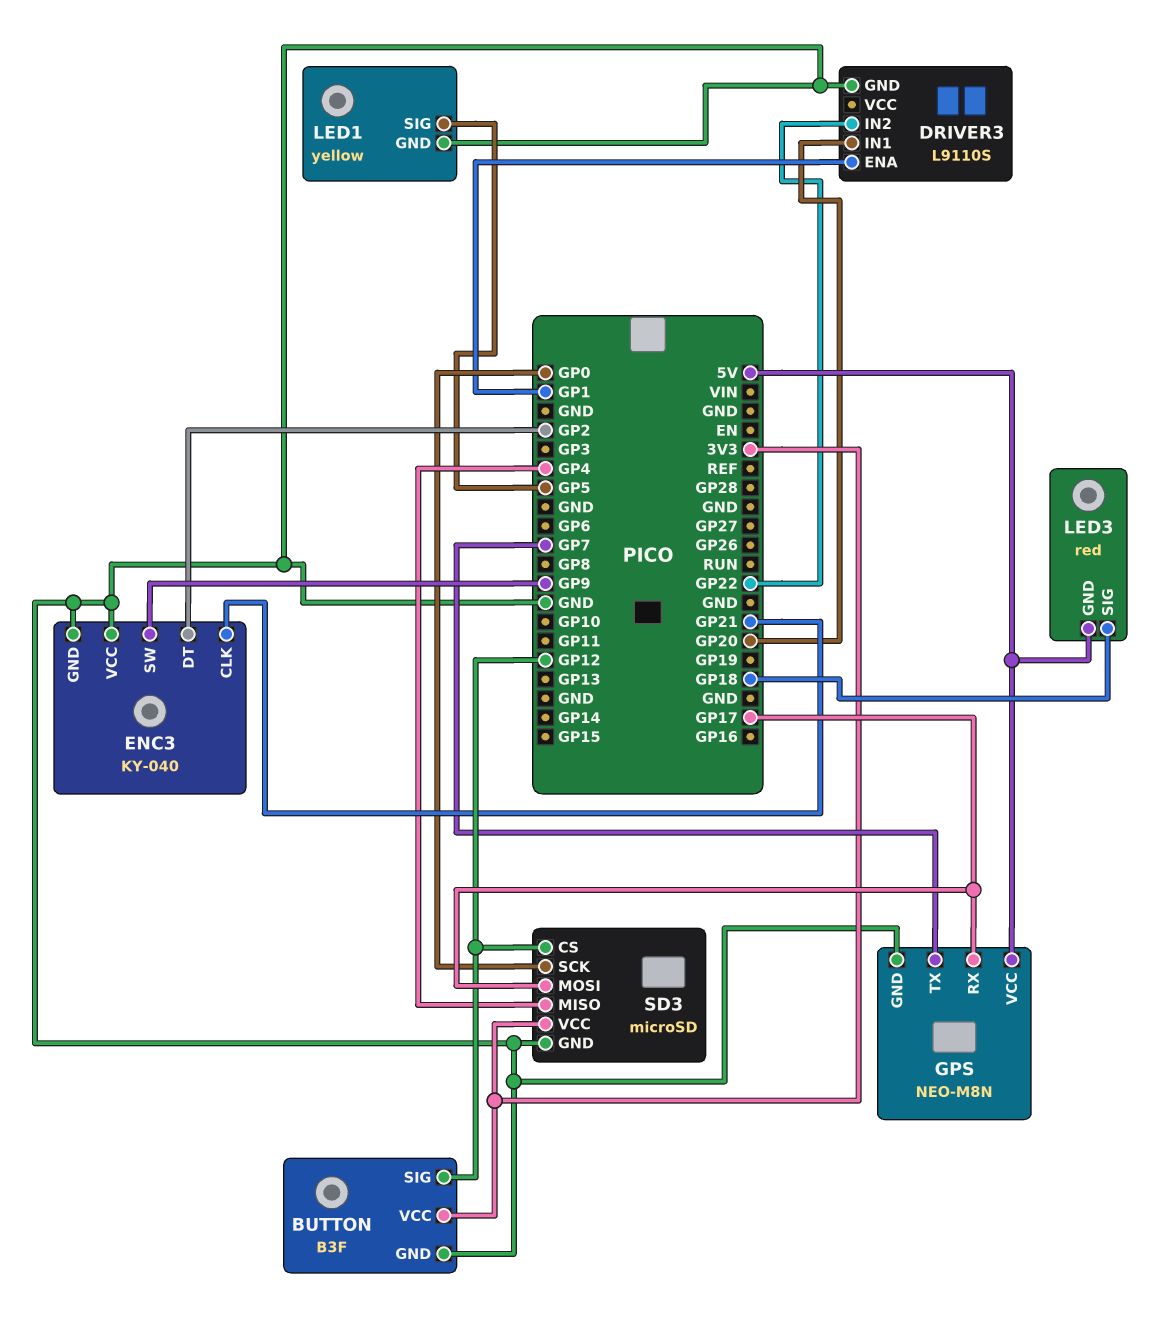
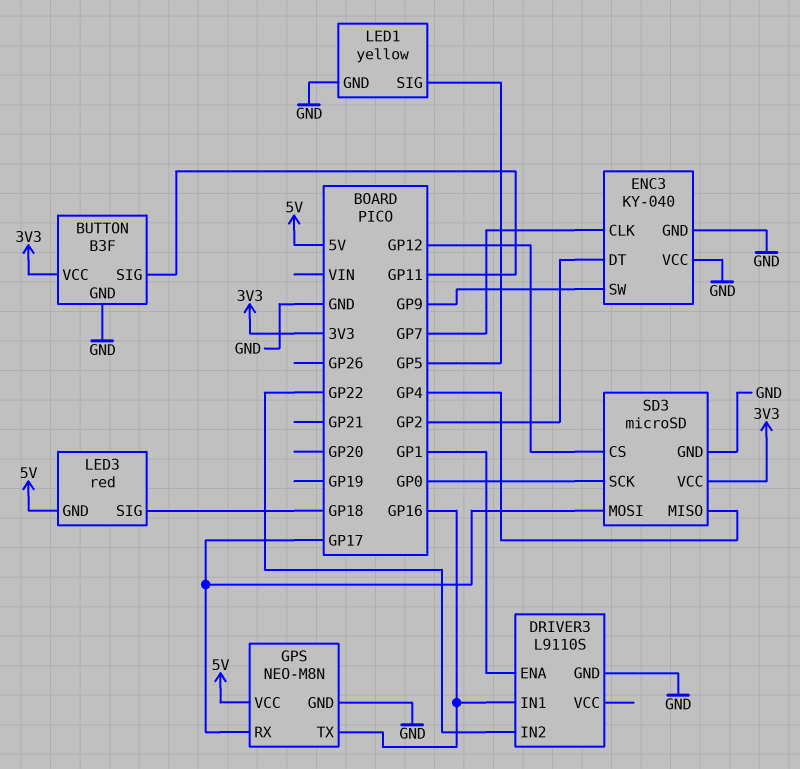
BUTTON pin SIG: GP12 -> GP11
DRIVER3 pin IN1: GP20 -> GP16
ENC3 pin CLK: GP21 -> GP7
GPS pin TX: GP7 -> GP16

